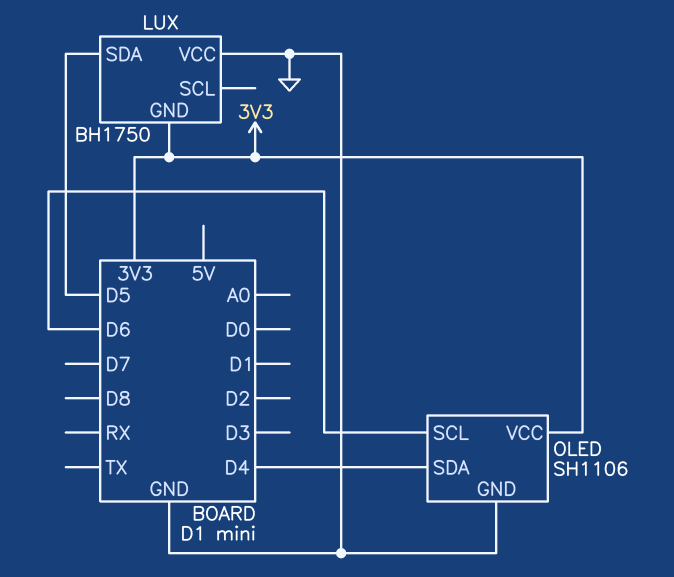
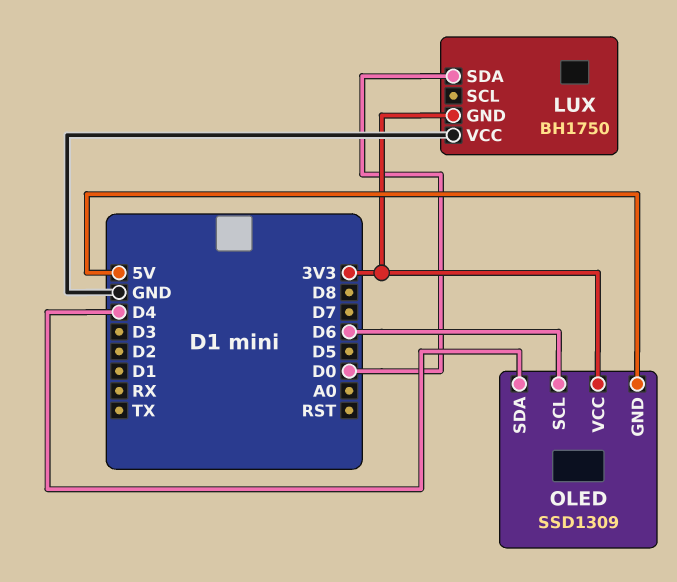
LUX pin SDA: D5 -> D0
OLED: SH1106 -> SSD1309
OLED pin GND: GND -> 5V

